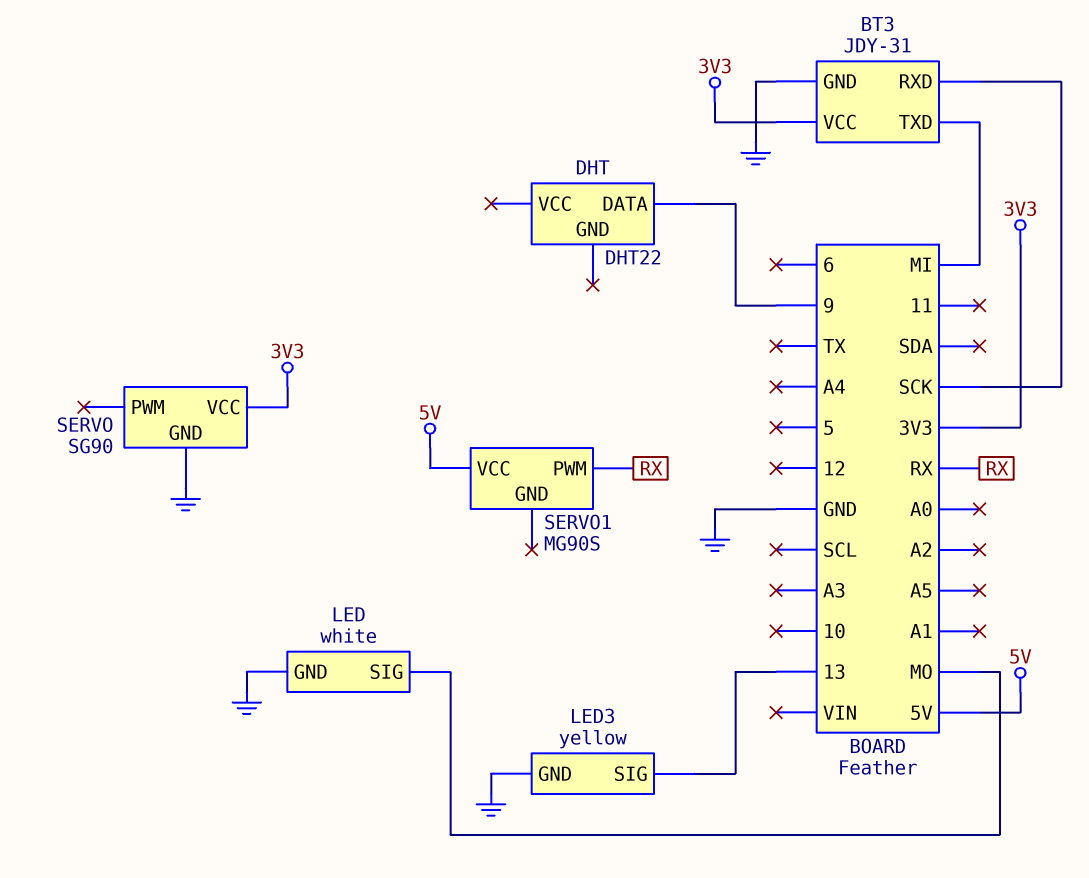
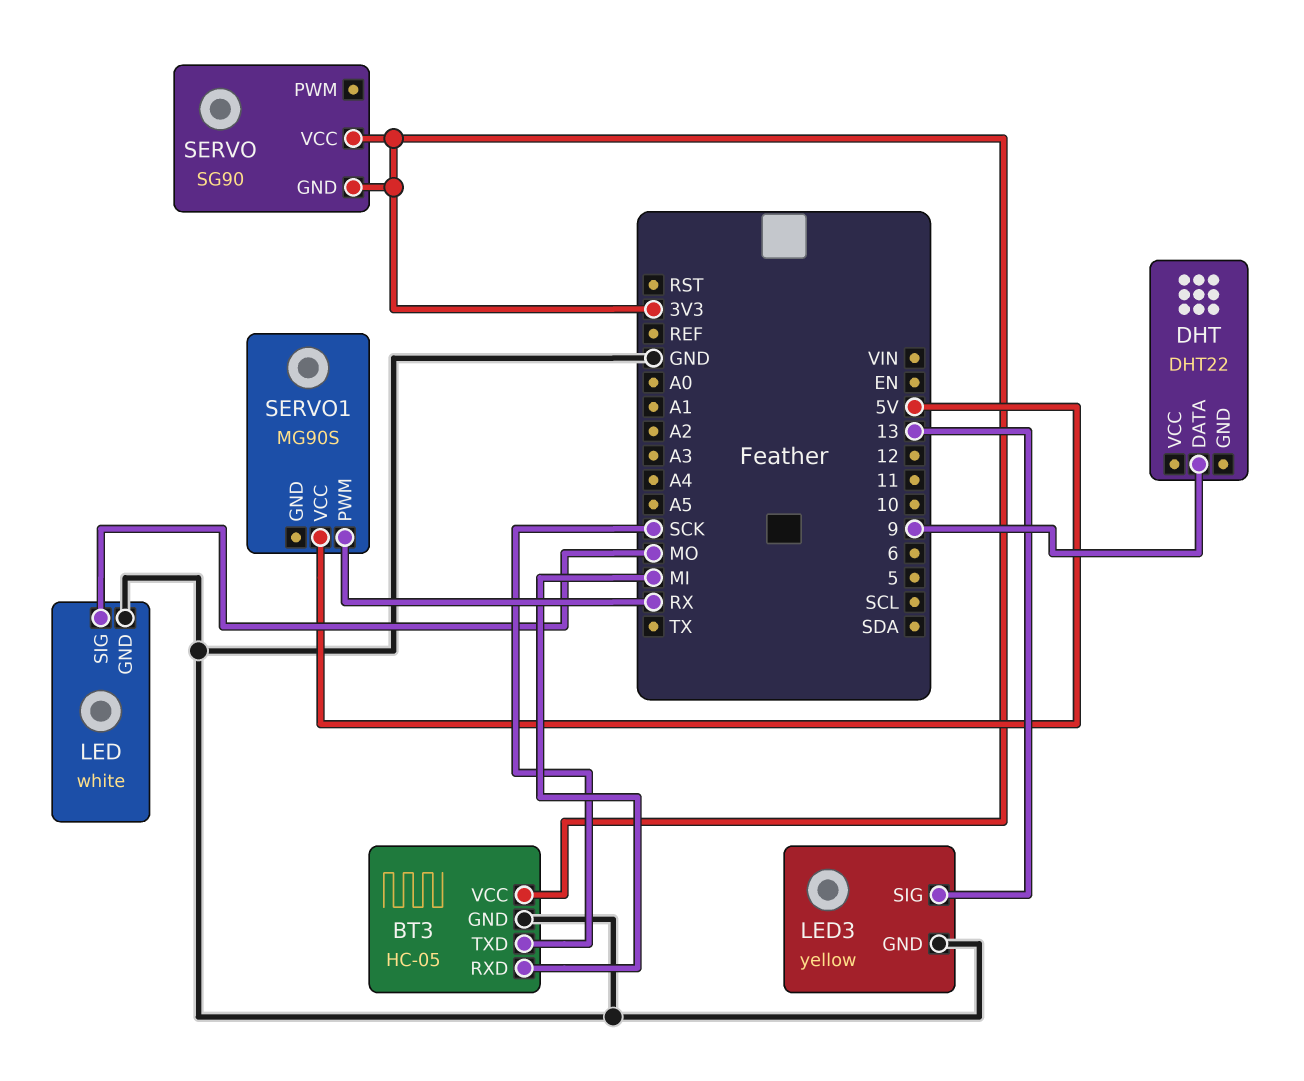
BT3: JDY-31 -> HC-05
BT3 pin RXD: SCK -> MI
BT3 pin TXD: MI -> SCK
SERVO pin GND: GND -> 3V3

